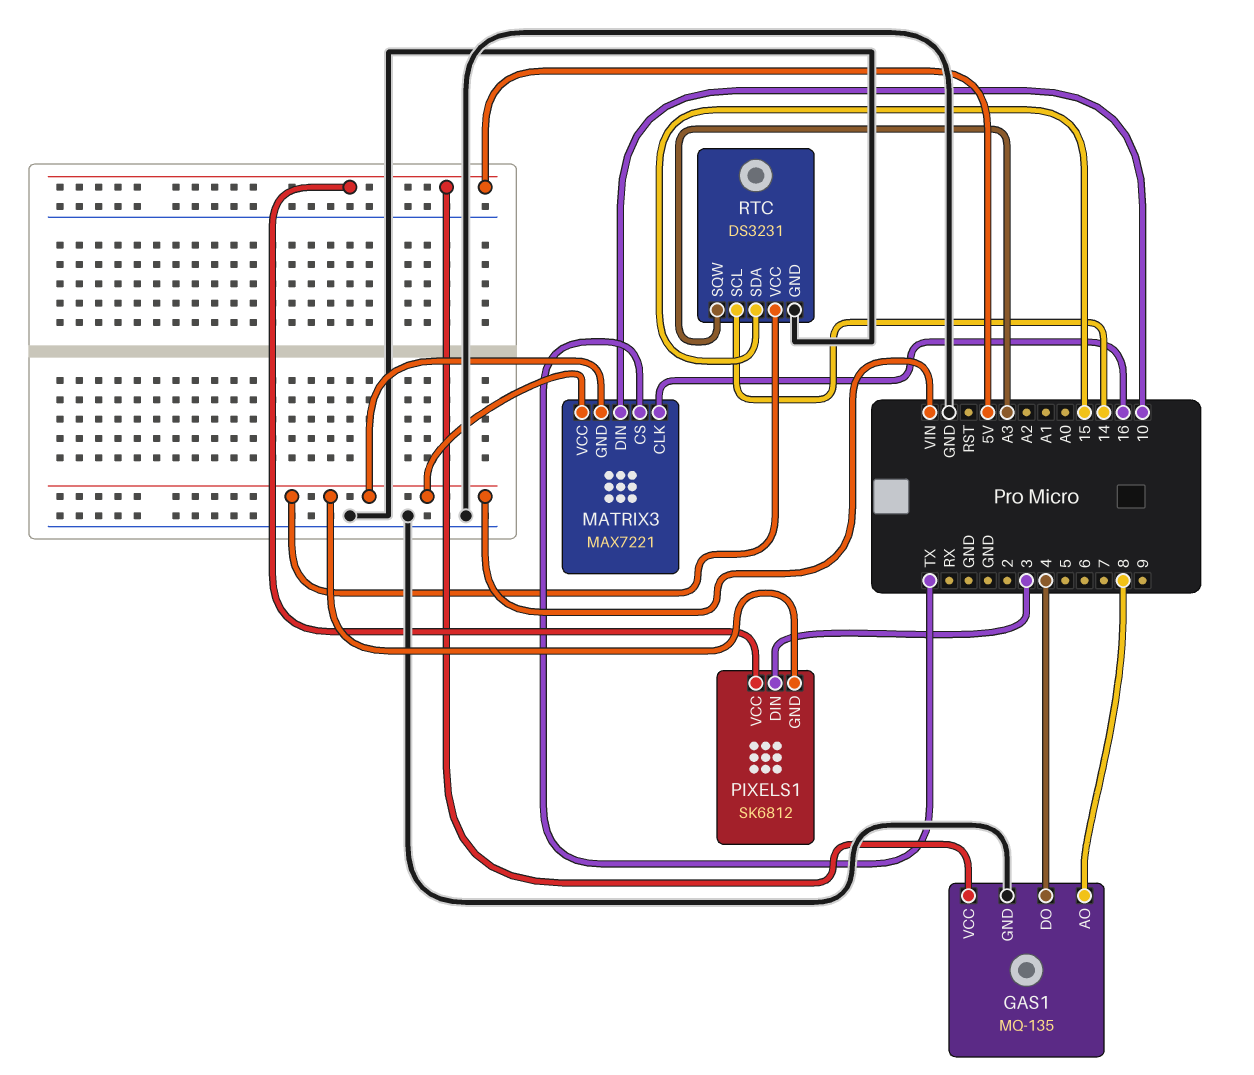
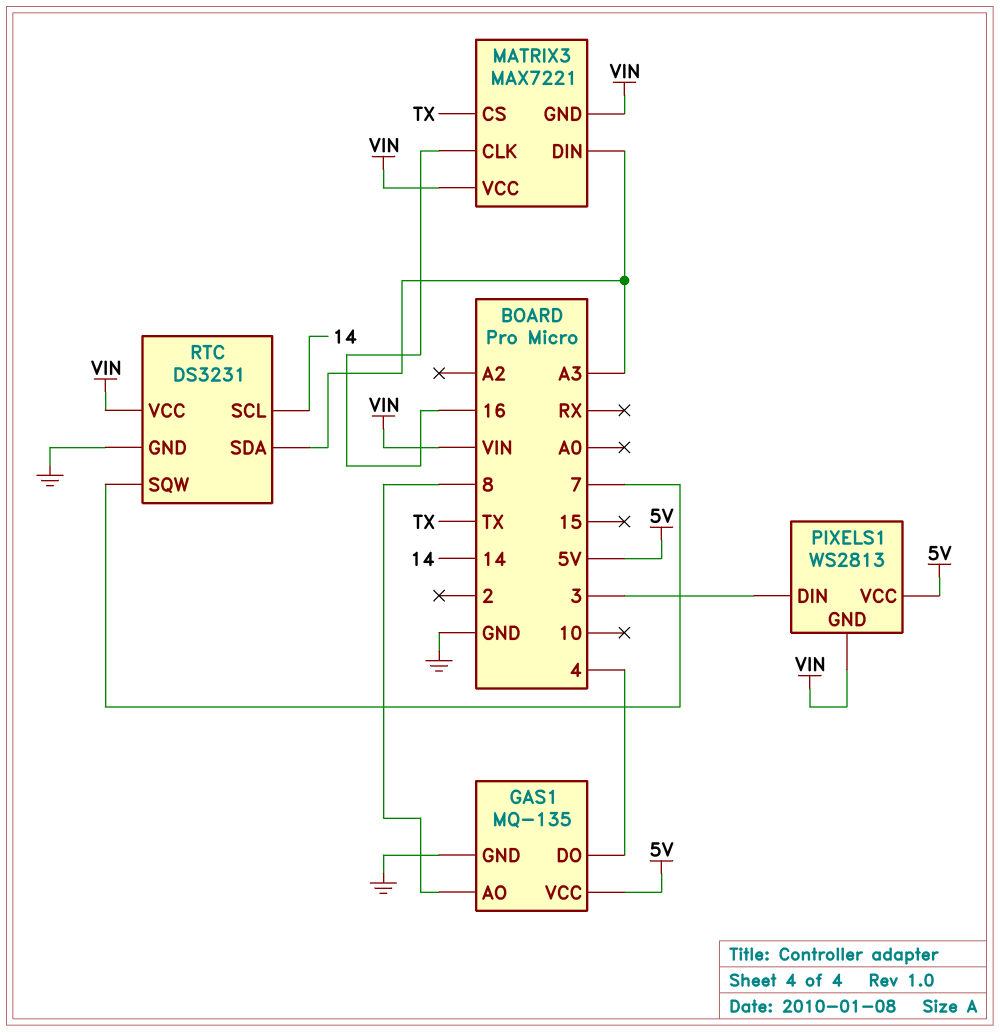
MATRIX3 pin DIN: 10 -> A3
PIXELS1: SK6812 -> WS2813
RTC pin SDA: 15 -> A3
RTC pin SQW: A3 -> 7

